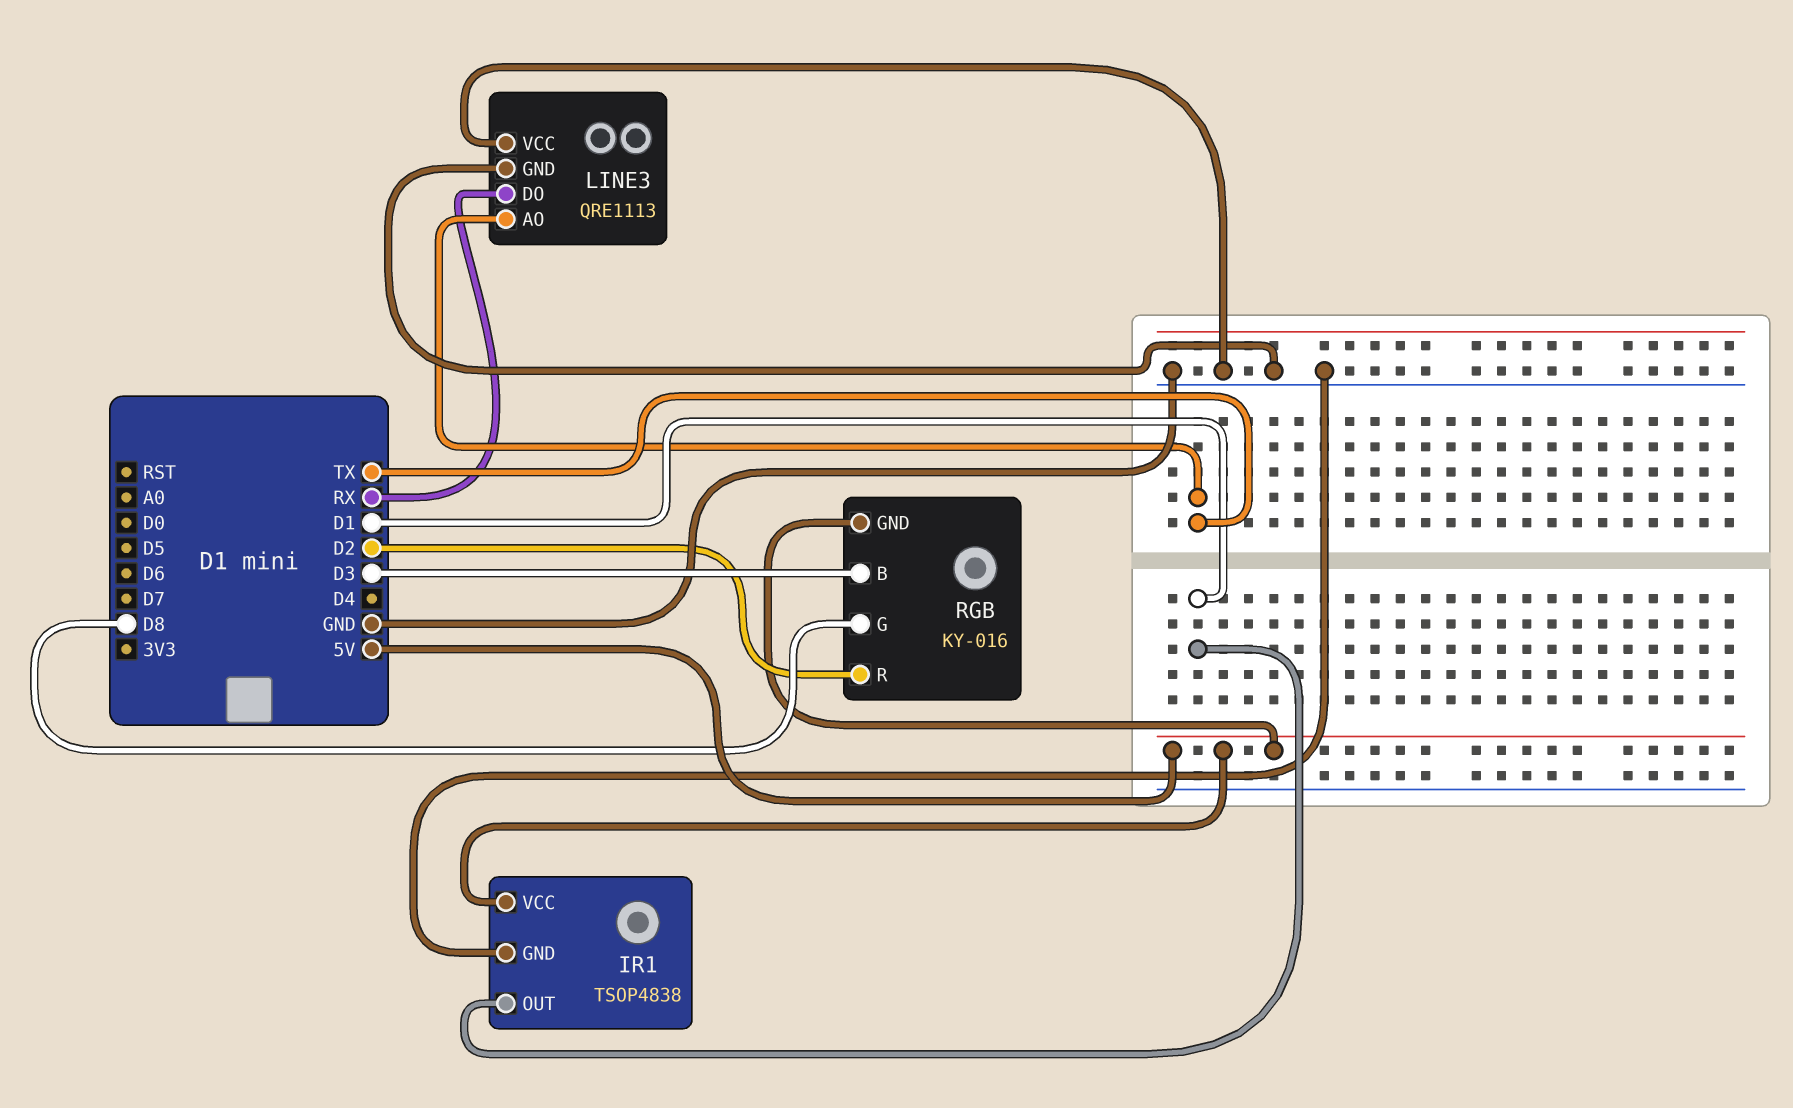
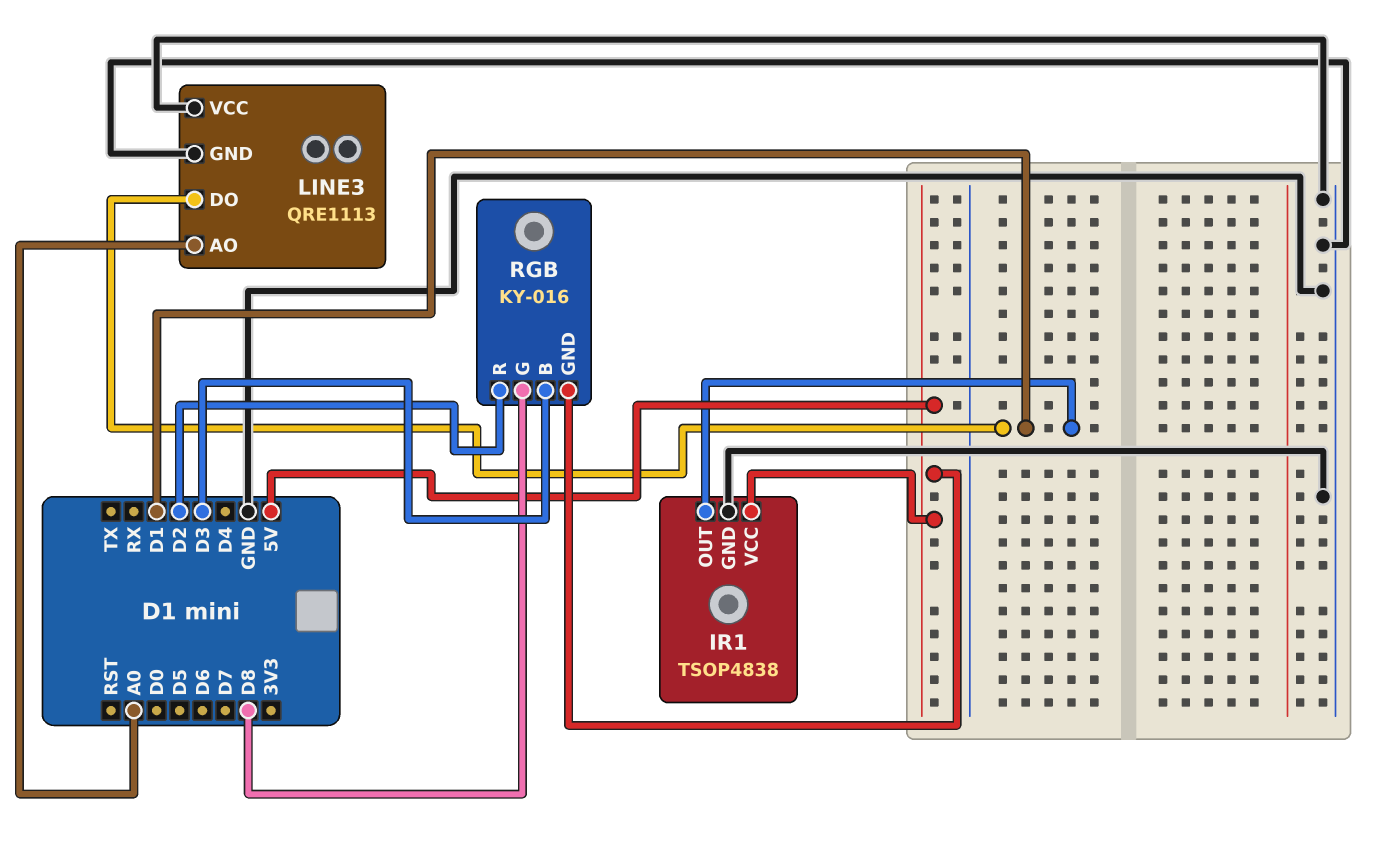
LINE3 pin AO: TX -> A0
LINE3 pin DO: RX -> D1

